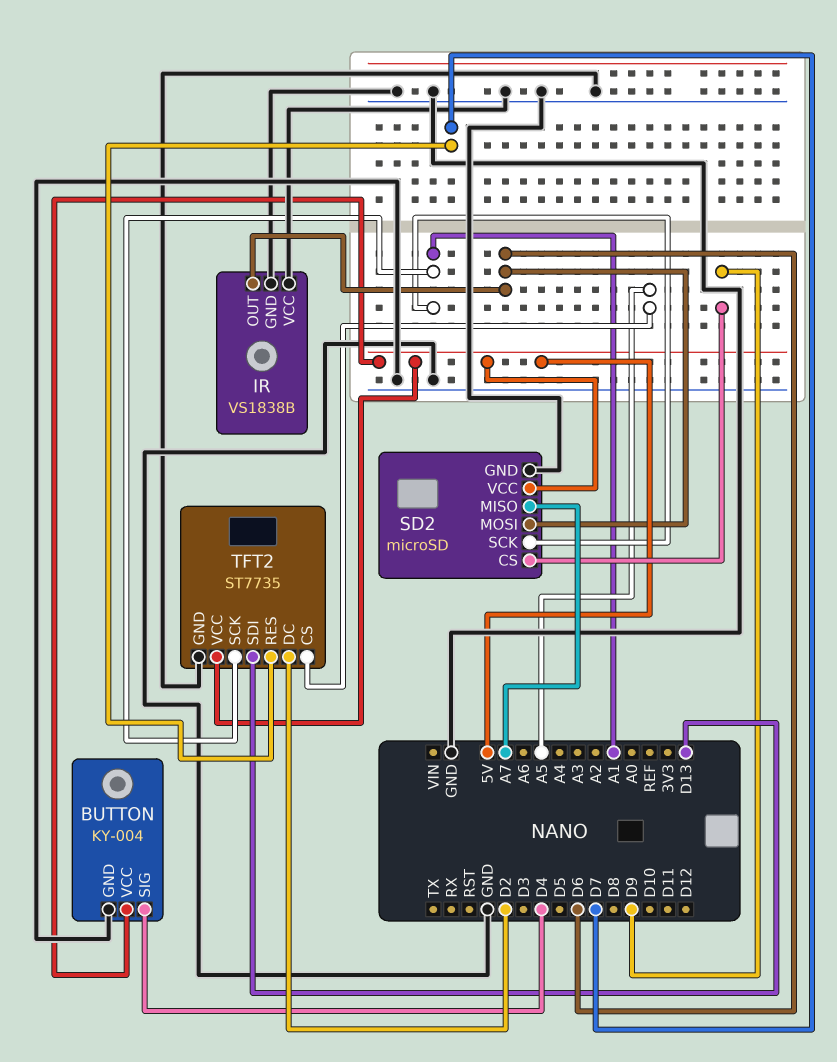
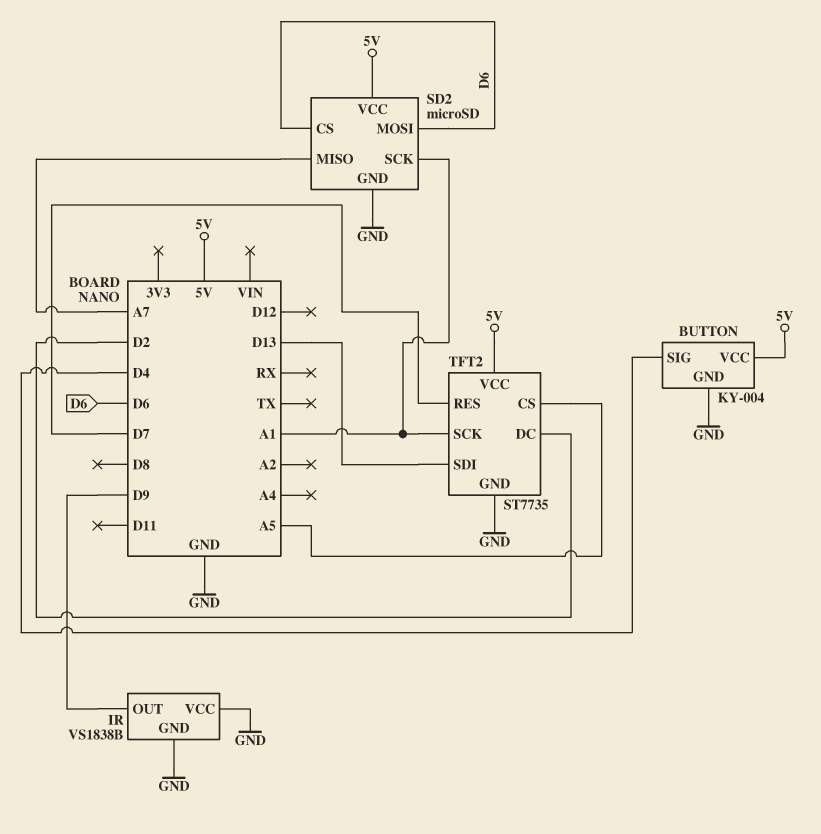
IR pin OUT: D6 -> D9
SD2 pin CS: D9 -> D6

